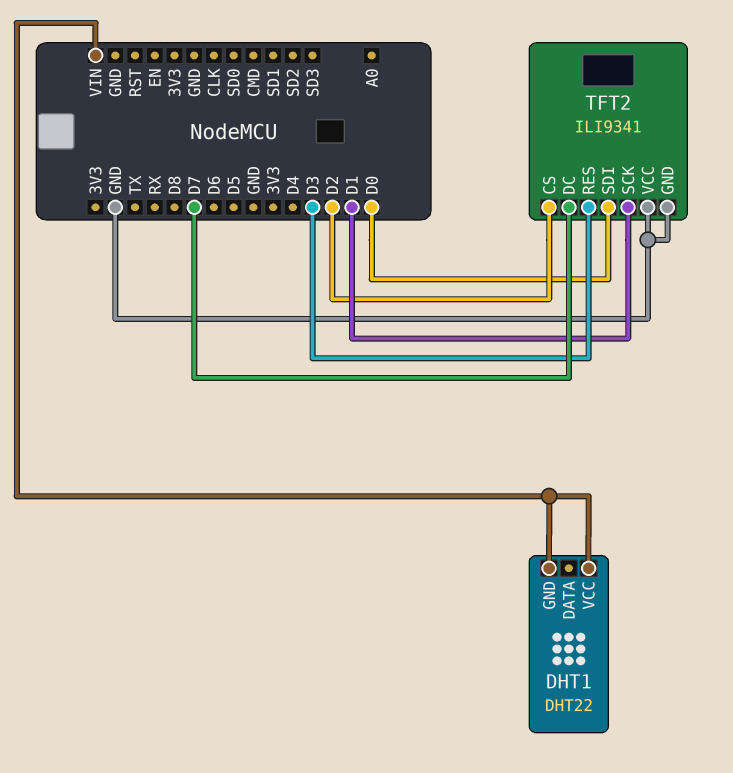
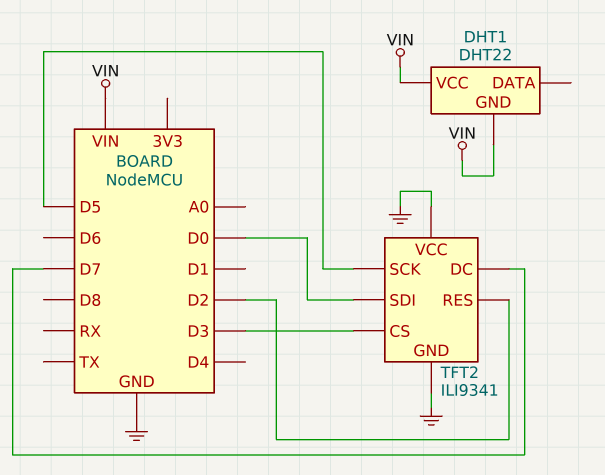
TFT2 pin CS: D2 -> D3
TFT2 pin RES: D3 -> D2
TFT2 pin SCK: D1 -> D5

